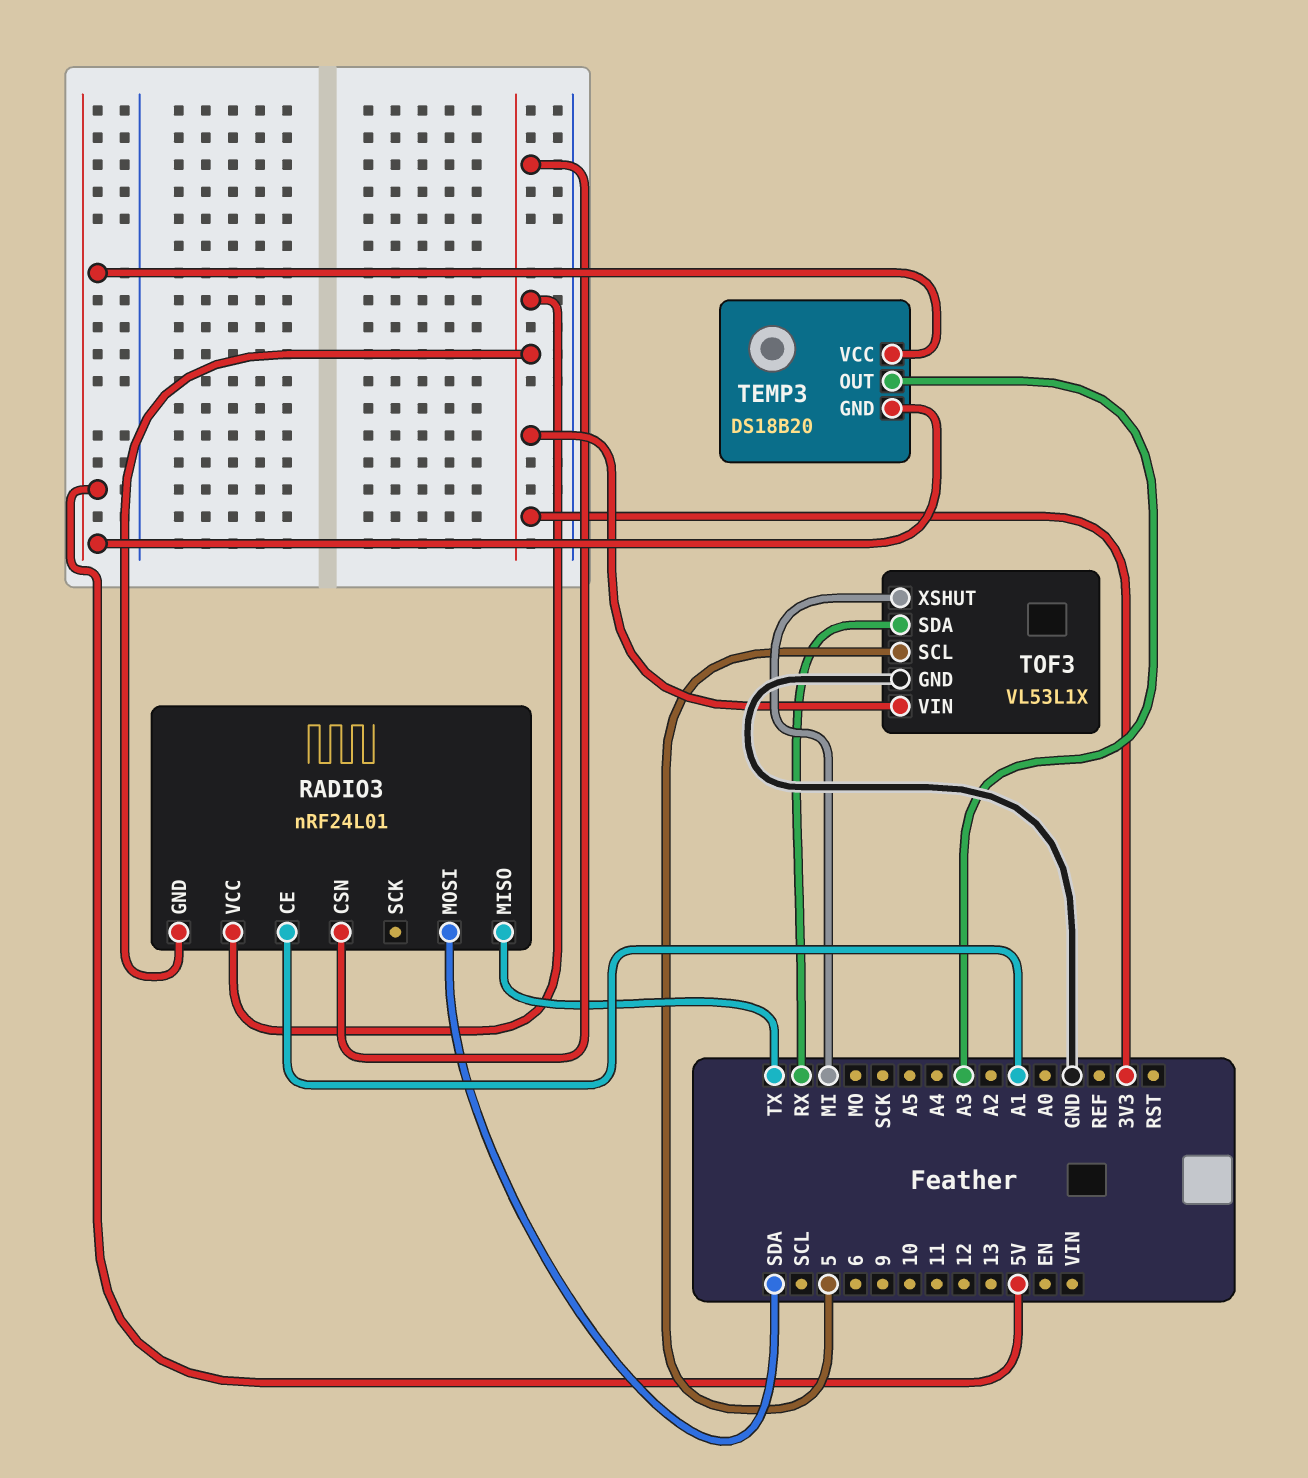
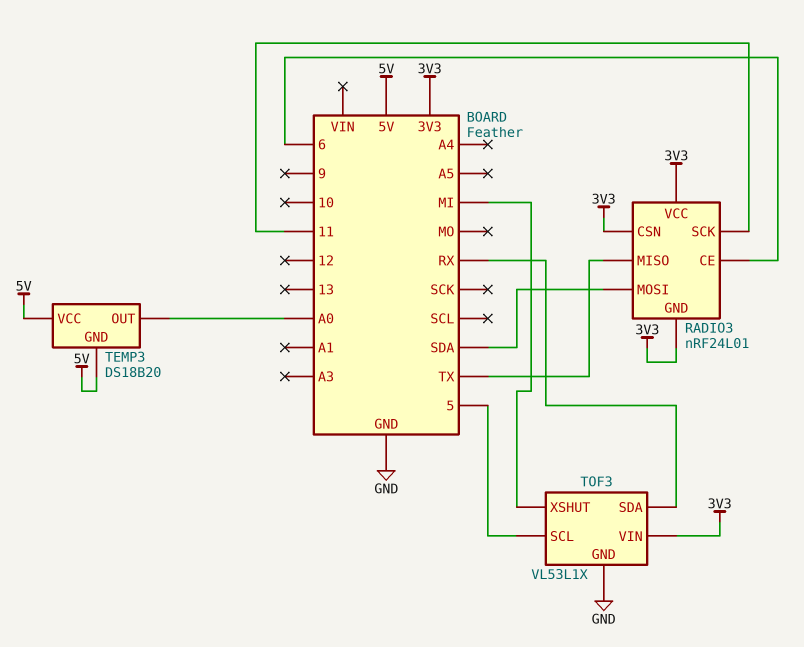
RADIO3 pin CE: A1 -> 6
RADIO3 pin SCK: none -> 11
TEMP3 pin OUT: A3 -> A0

